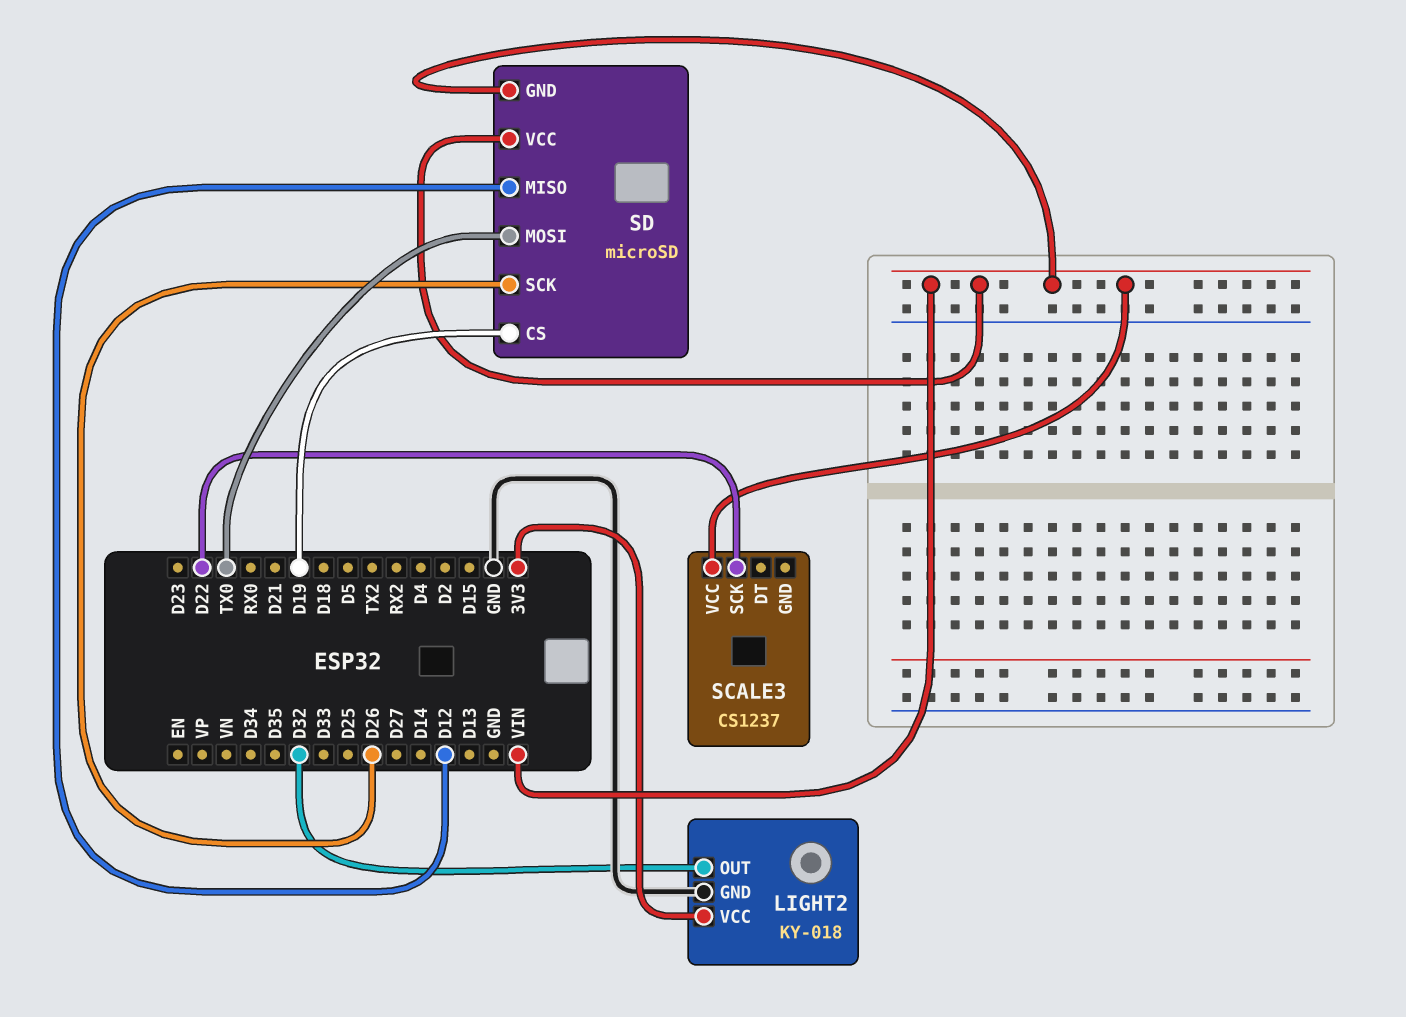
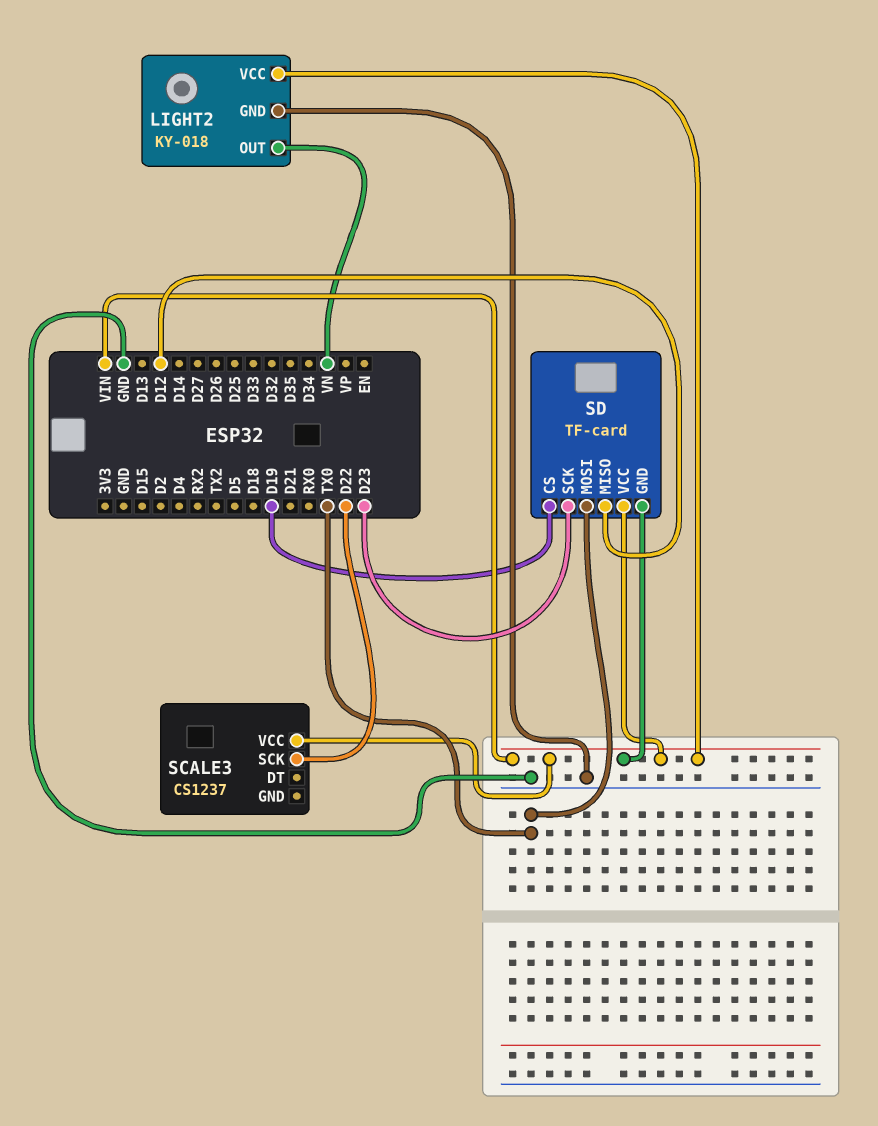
LIGHT2 pin OUT: D32 -> VN
LIGHT2 pin VCC: 3V3 -> VIN
SD: microSD -> TF-card
SD pin SCK: D26 -> D23

